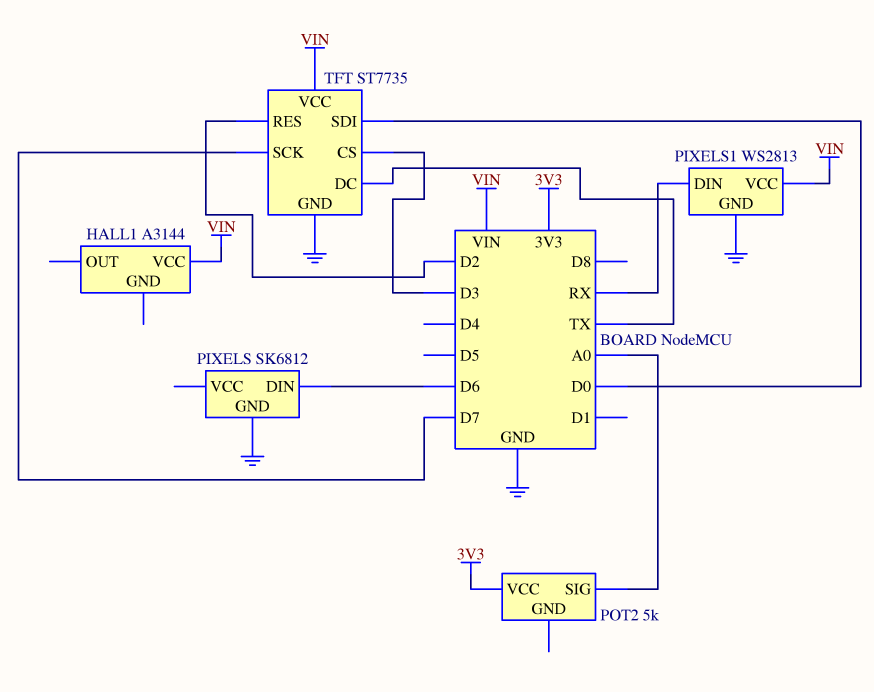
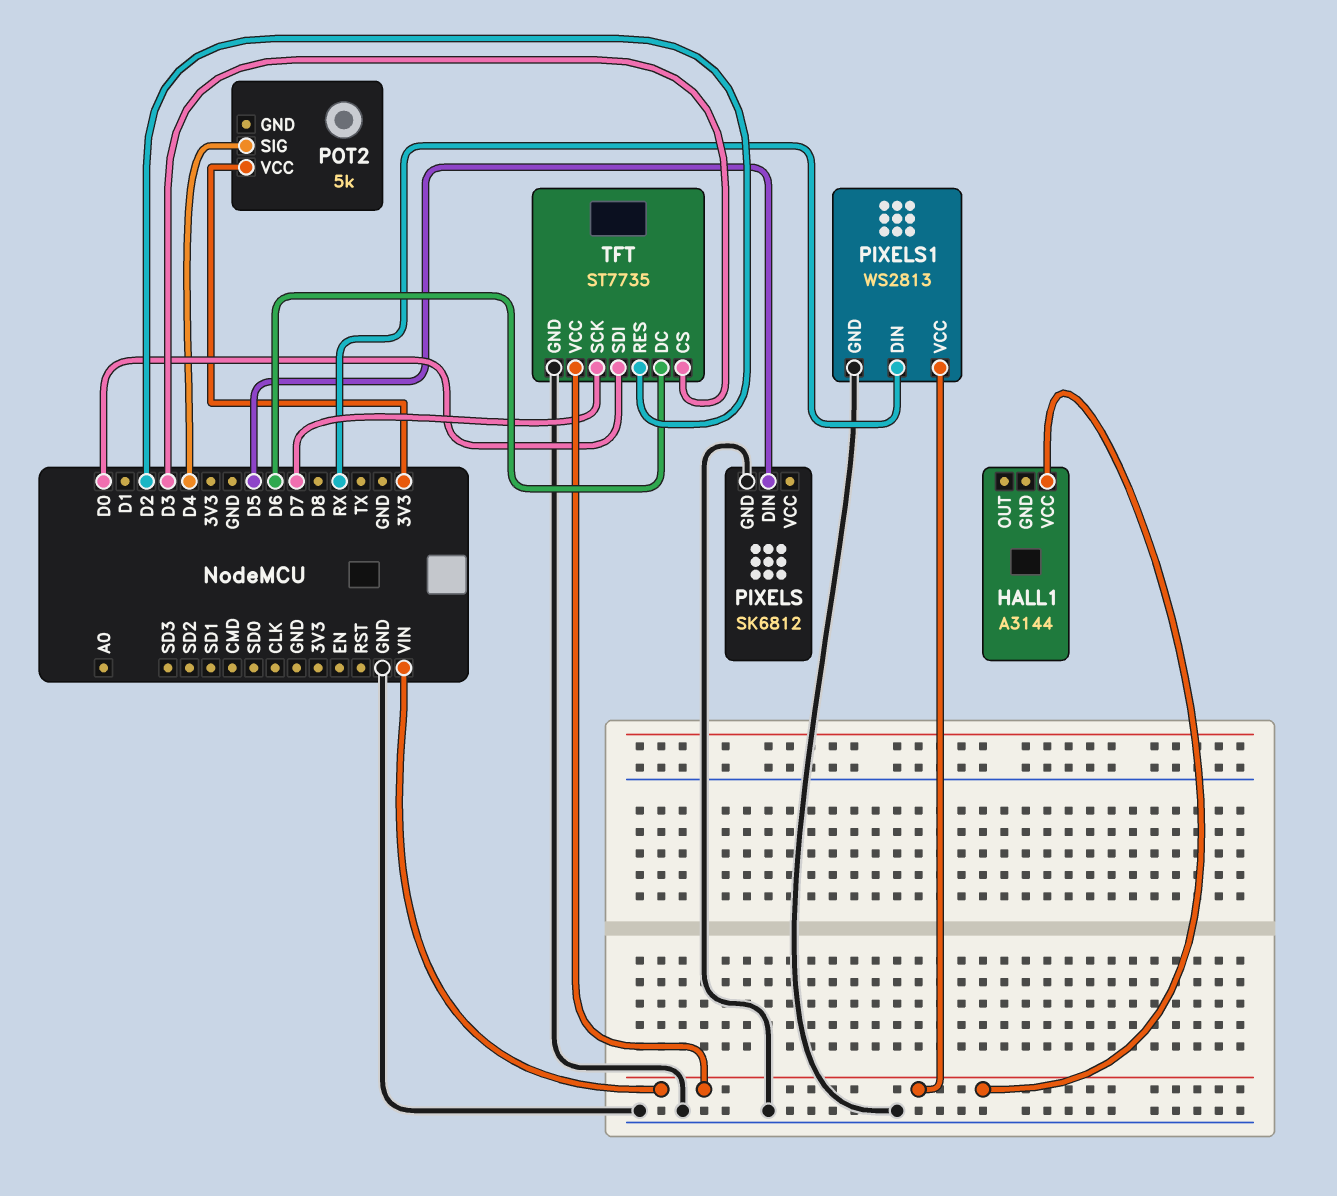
PIXELS pin DIN: D6 -> D5
POT2 pin SIG: A0 -> D4
TFT pin DC: TX -> D6

